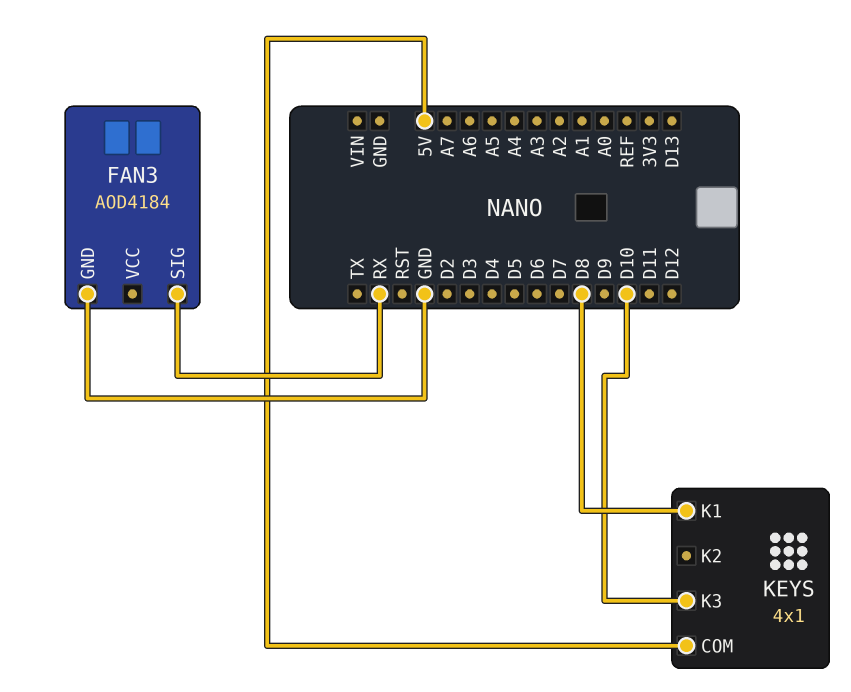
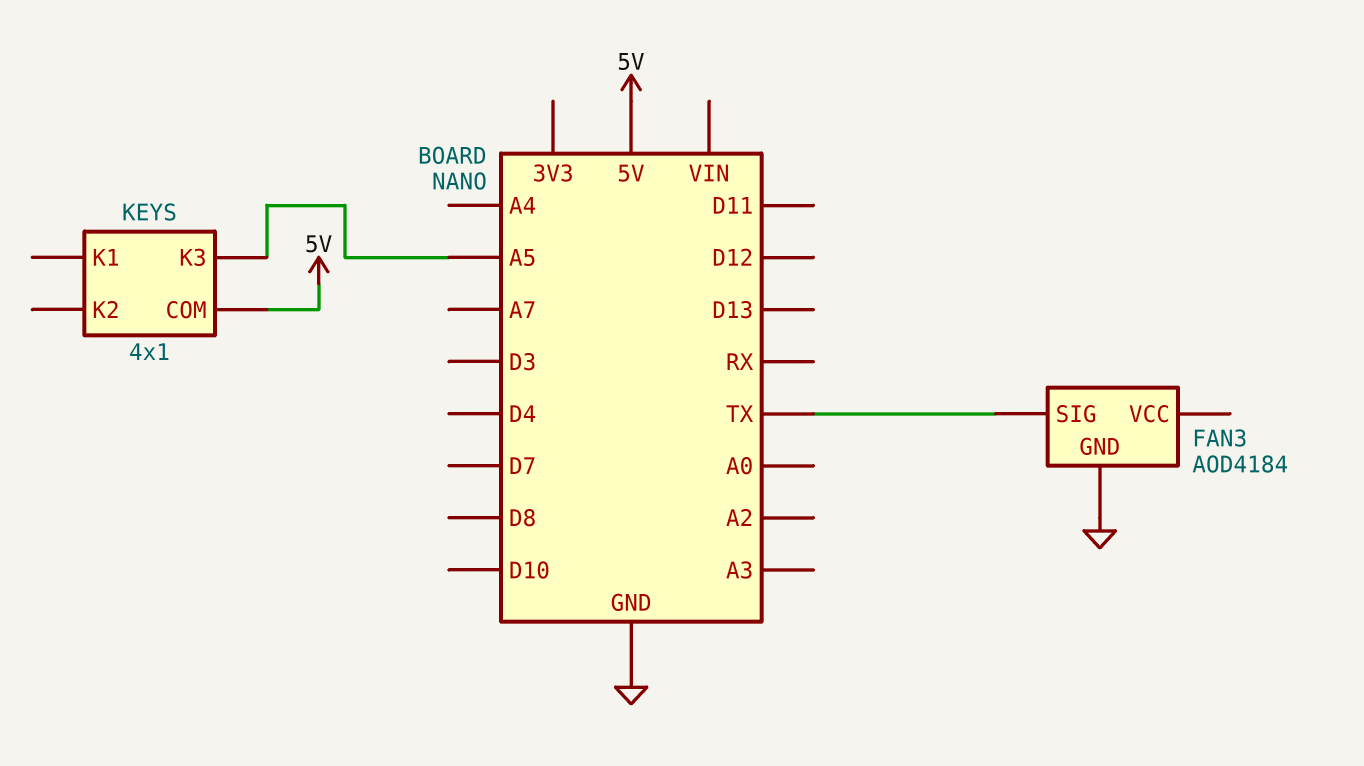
FAN3 pin SIG: RX -> TX
KEYS pin K1: D8 -> none
KEYS pin K3: D10 -> A5

